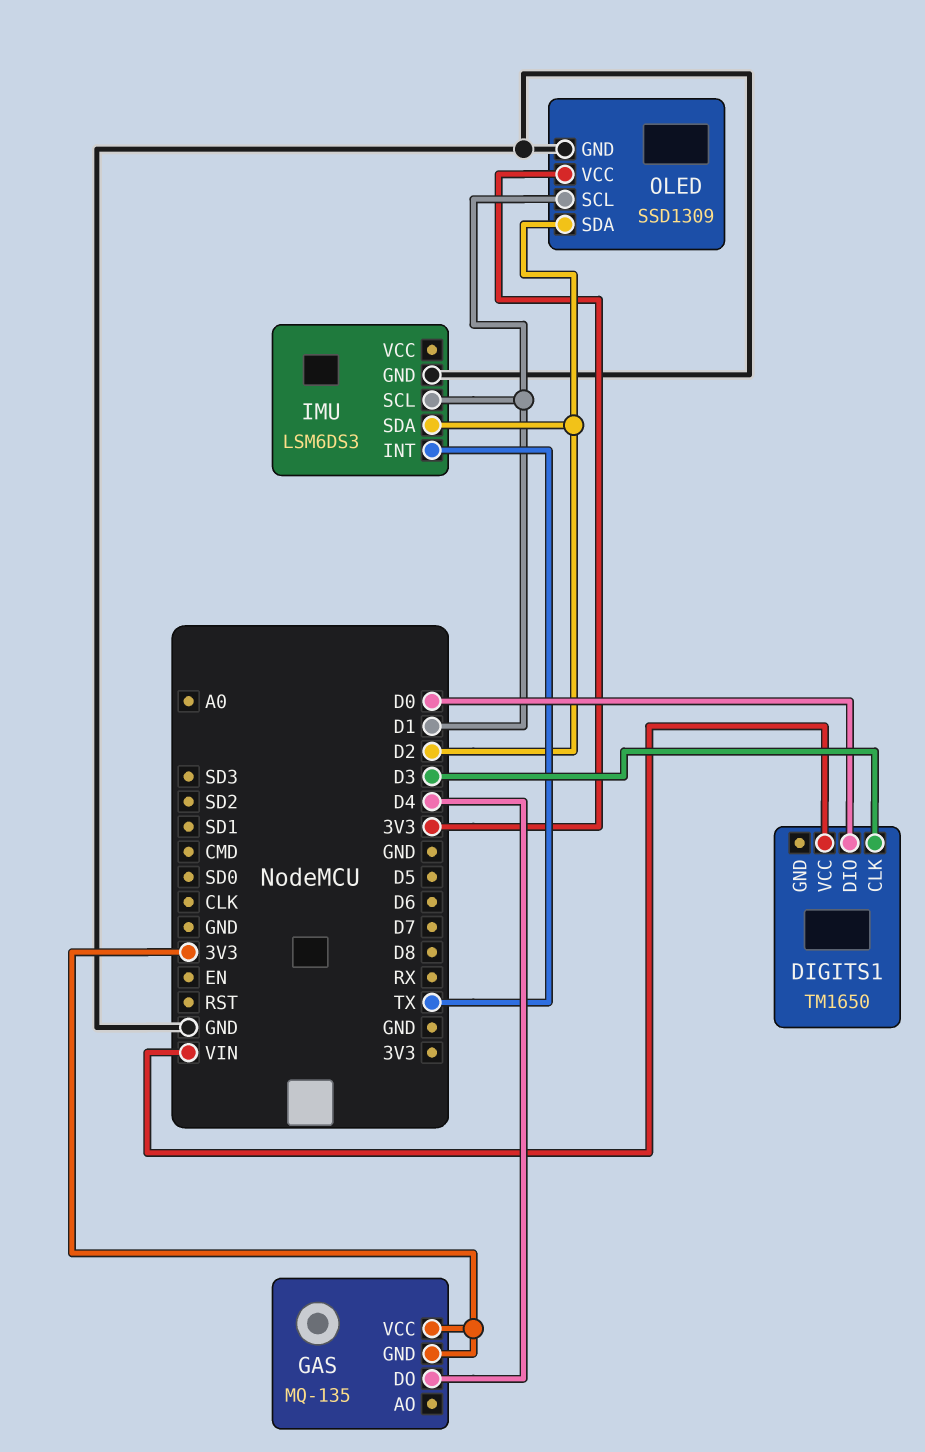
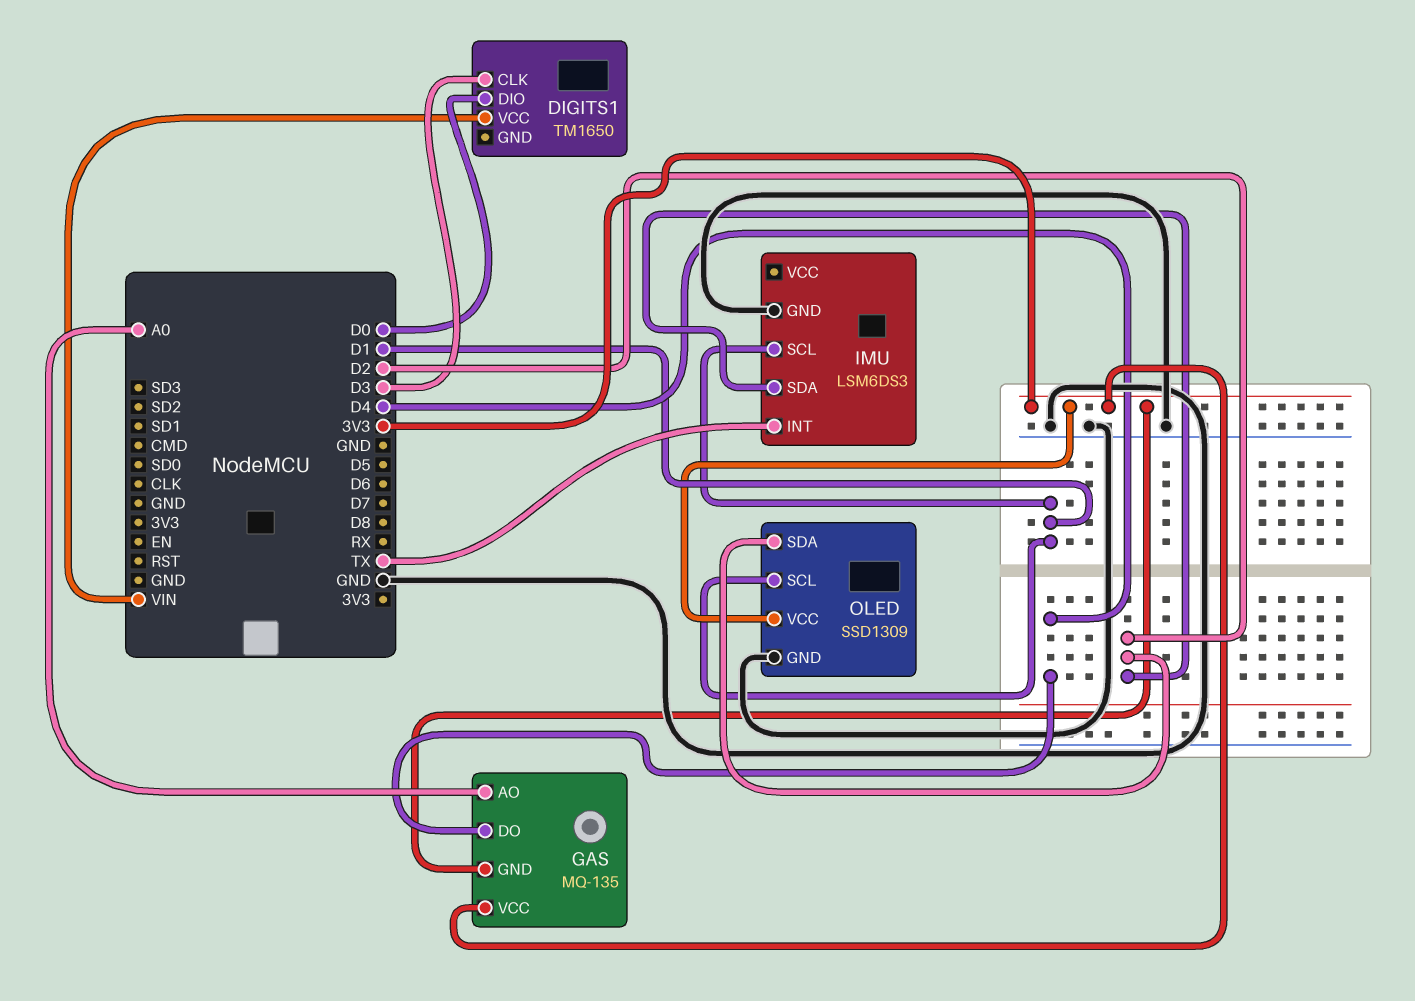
GAS pin AO: none -> A0

